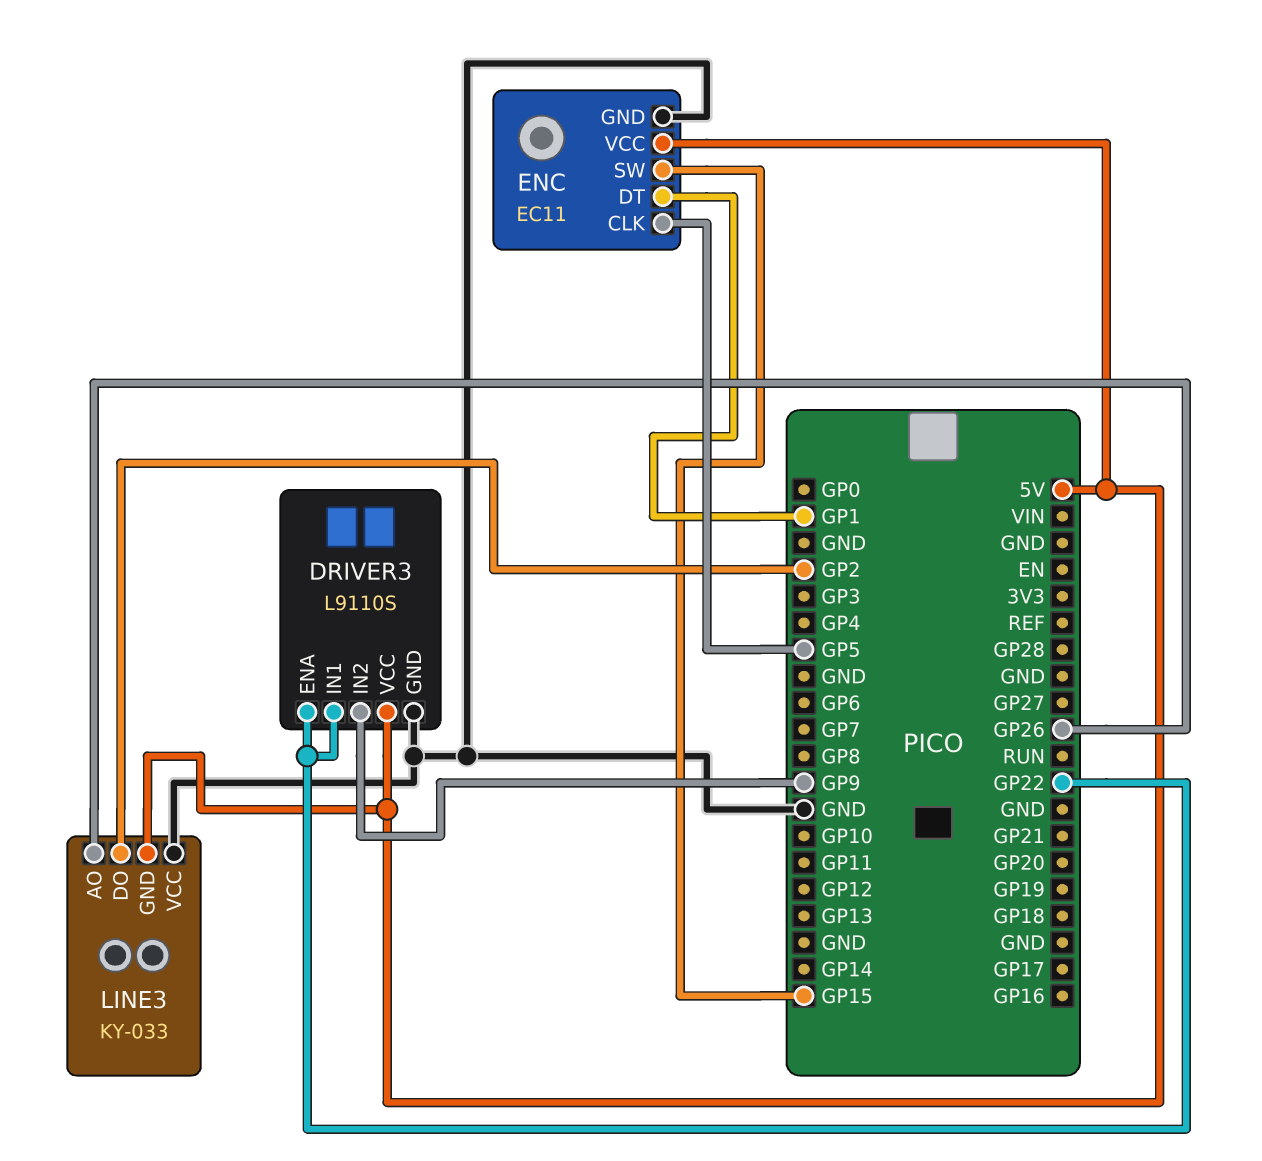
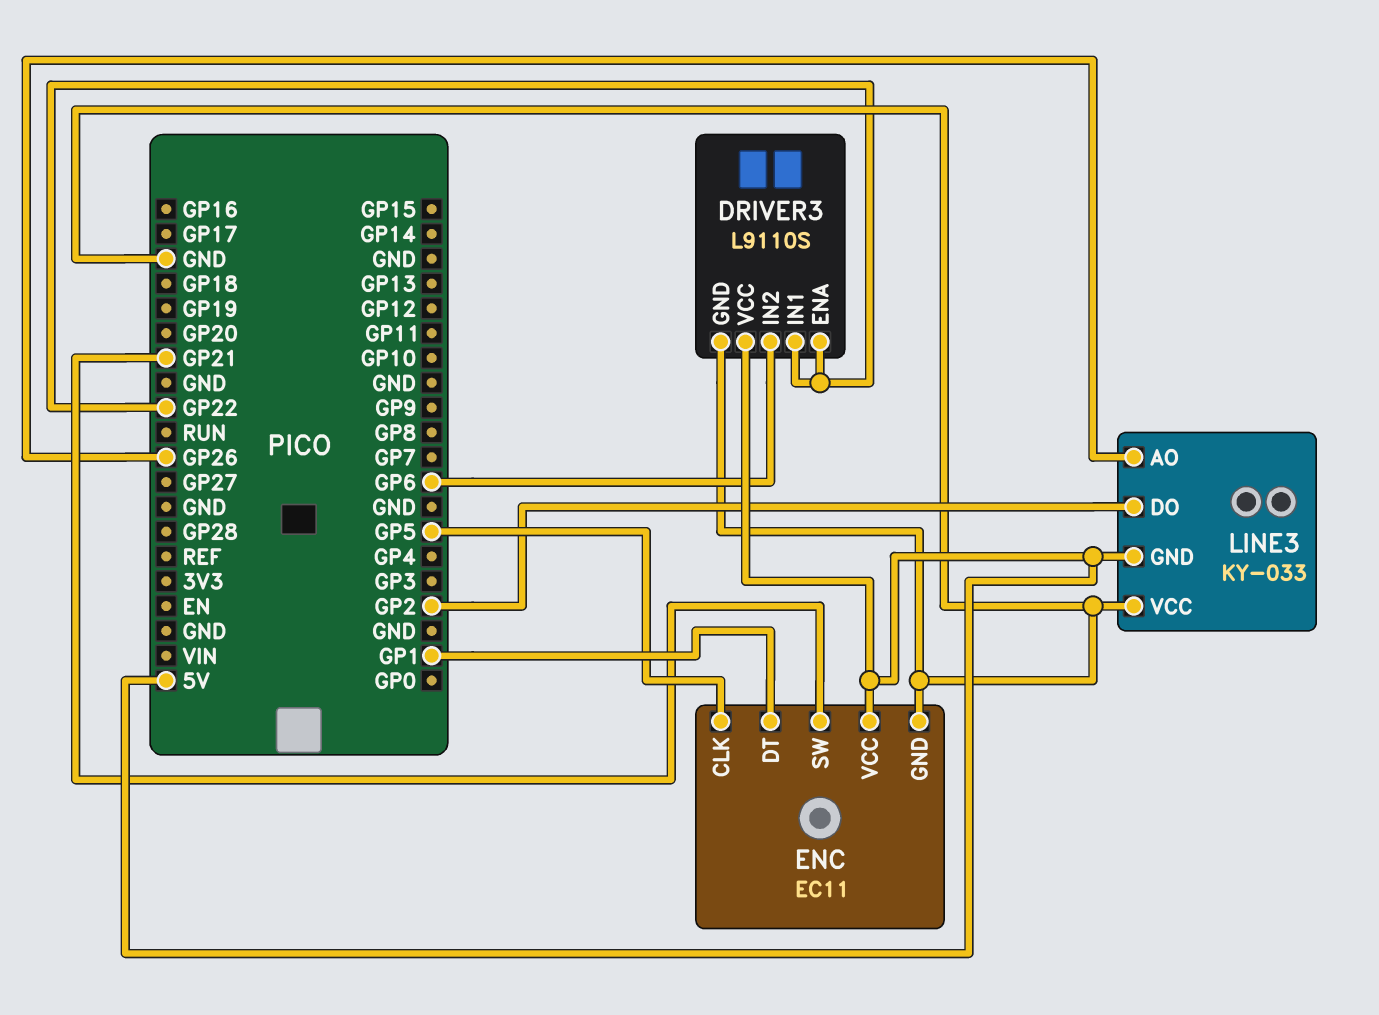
DRIVER3 pin IN2: GP9 -> GP6
ENC pin SW: GP15 -> GP21

